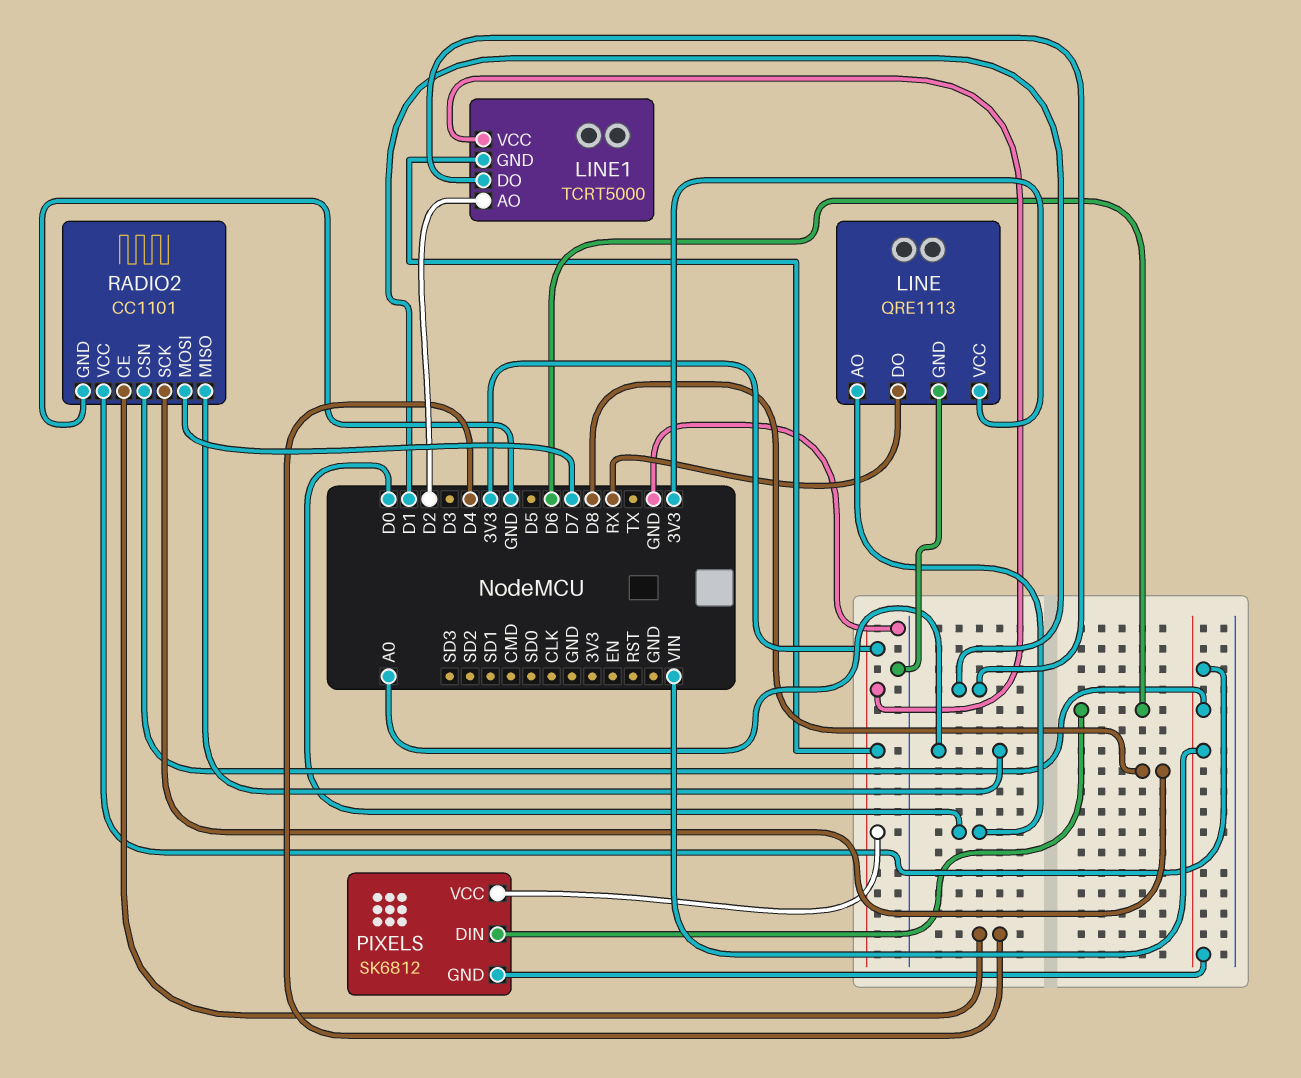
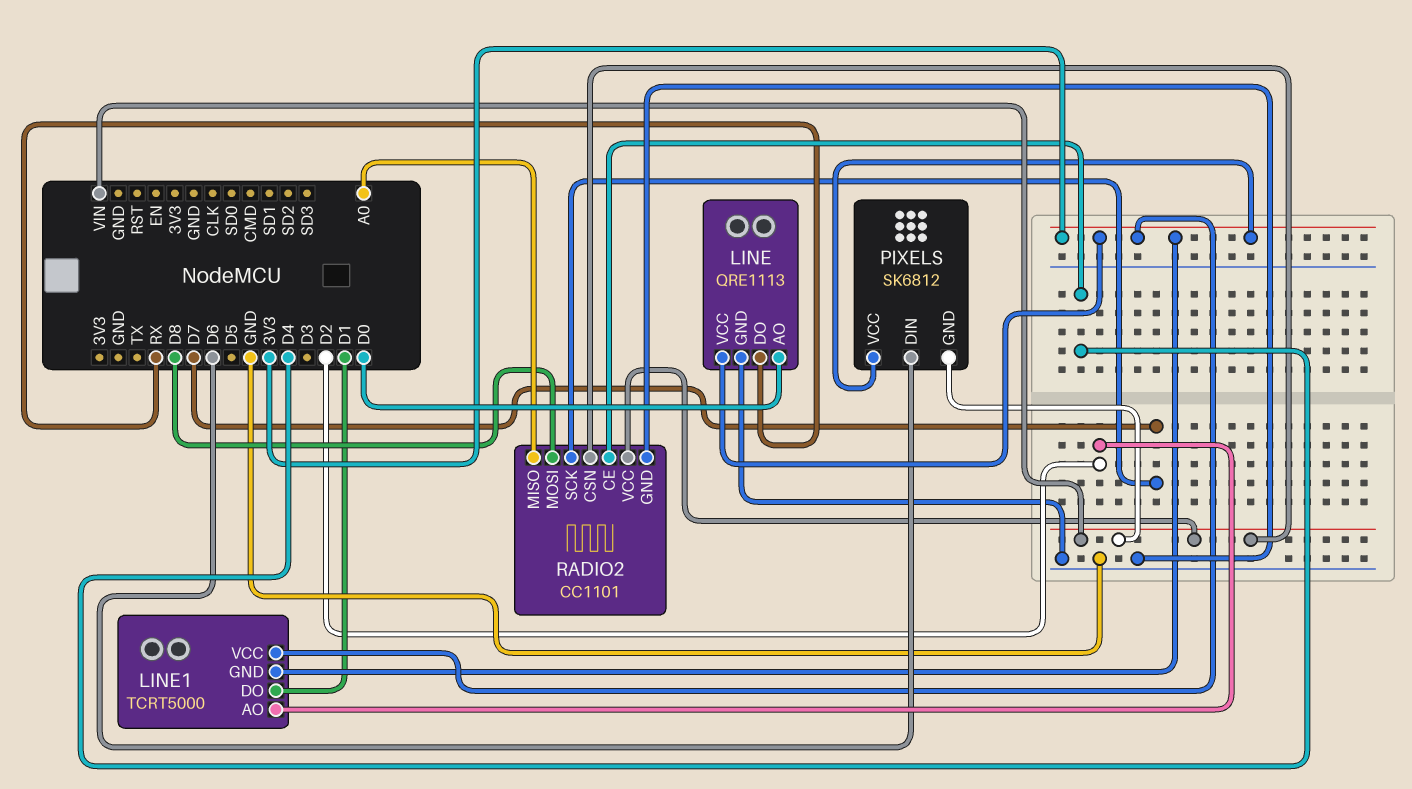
RADIO2 pin MOSI: D7 -> D8
RADIO2 pin SCK: D8 -> D7

